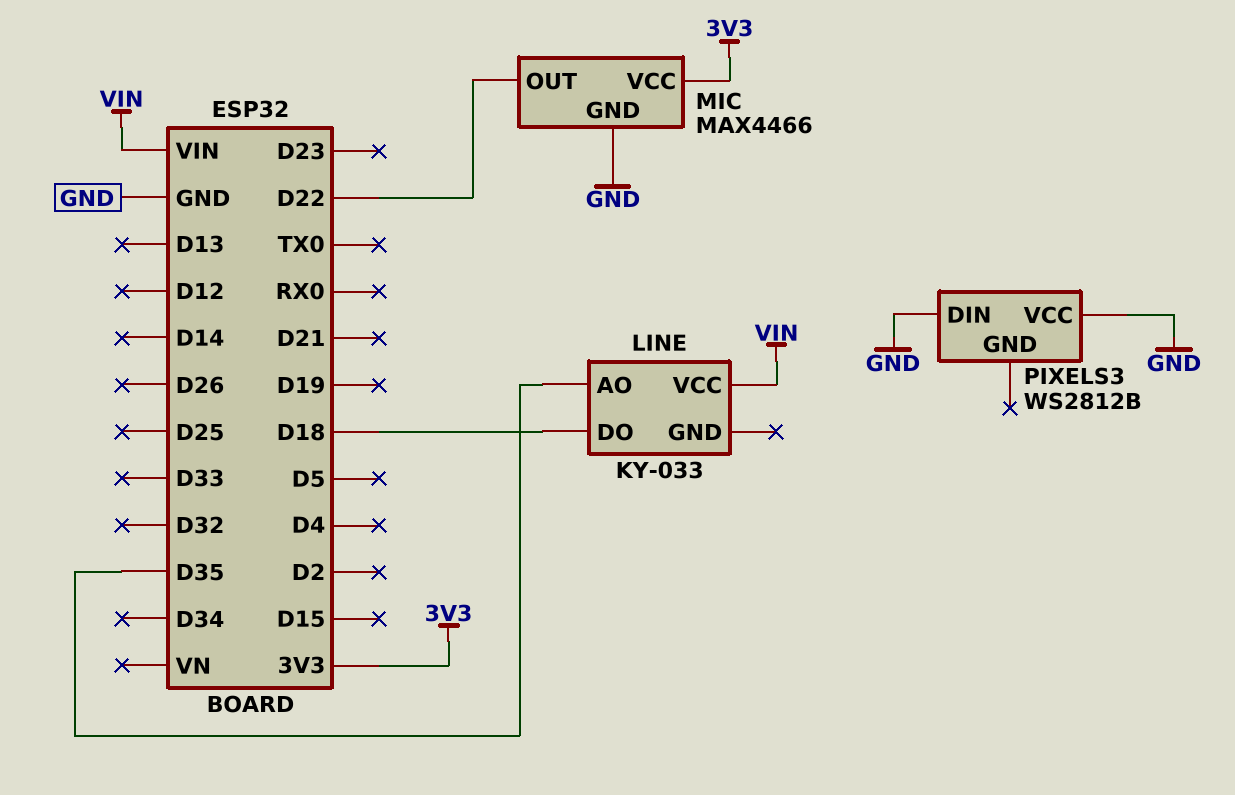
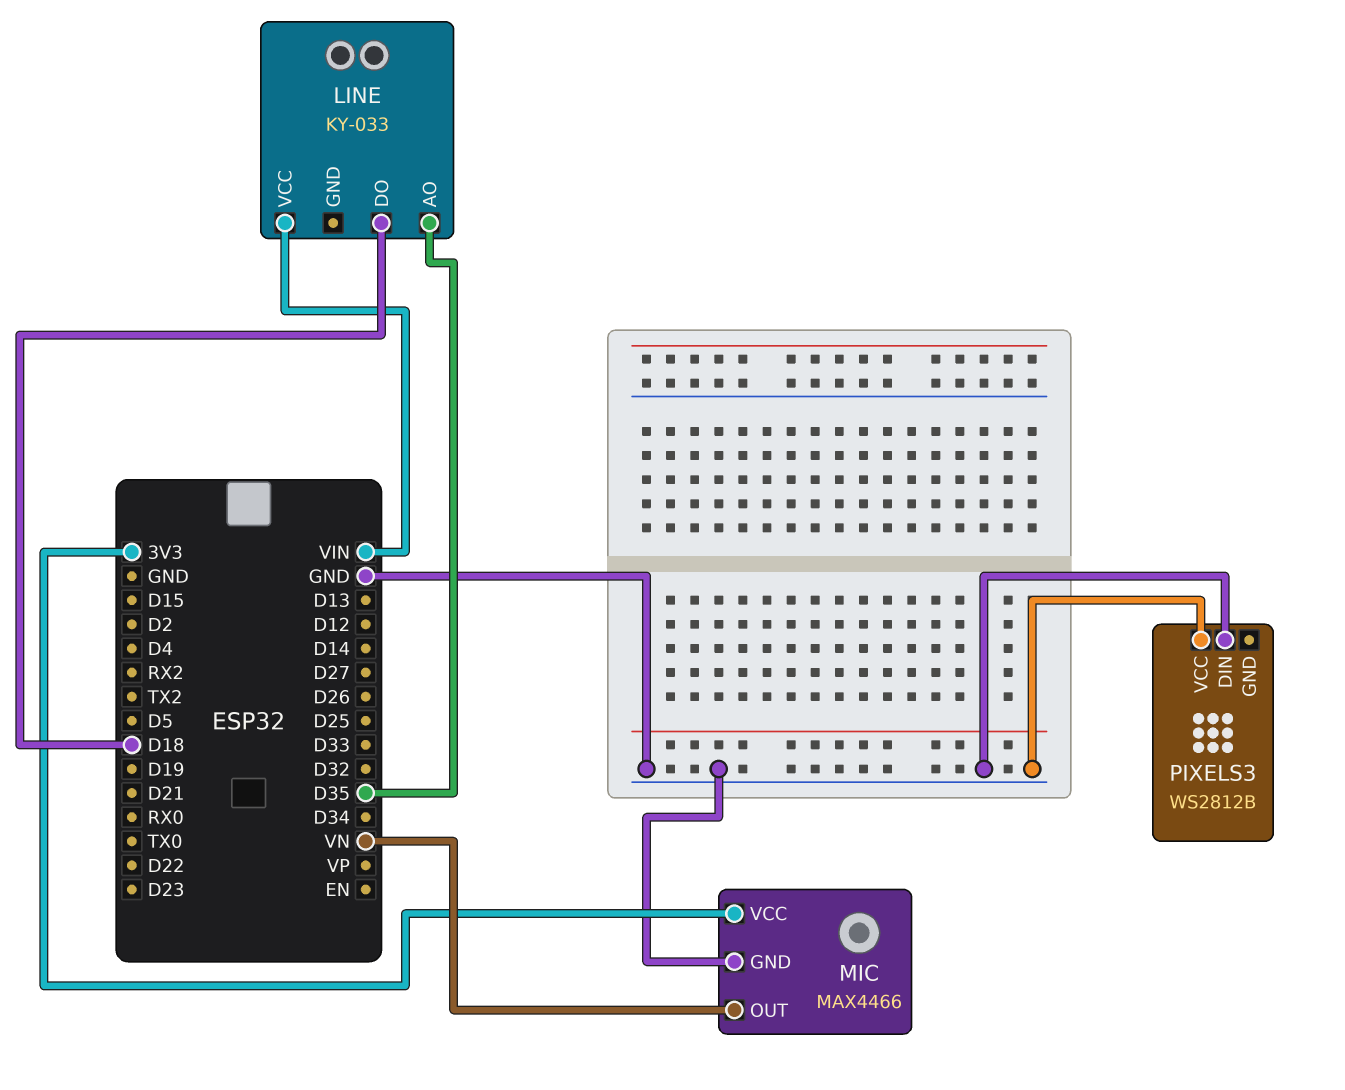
MIC pin OUT: D22 -> VN

